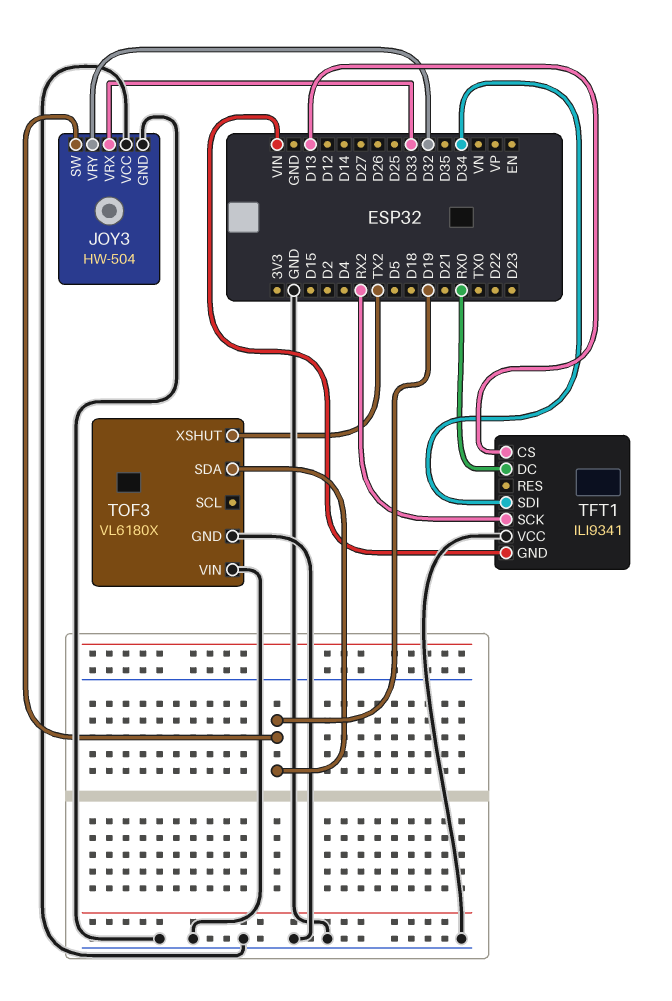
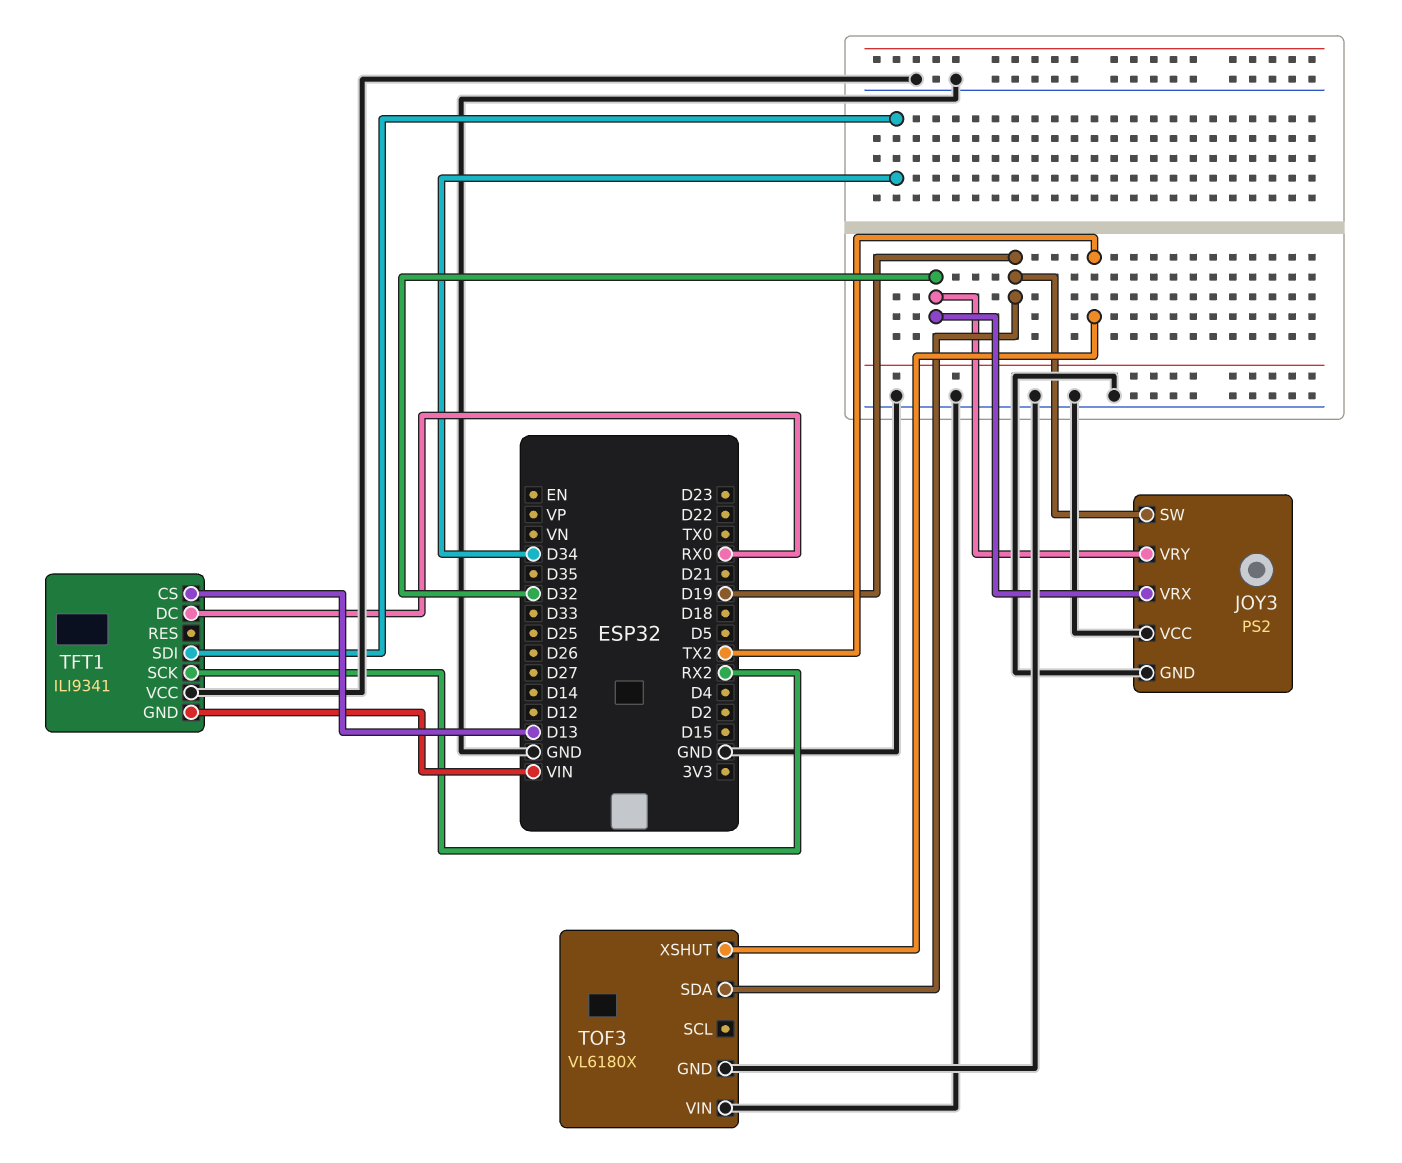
JOY3: HW-504 -> PS2
JOY3 pin VRX: D33 -> D32

